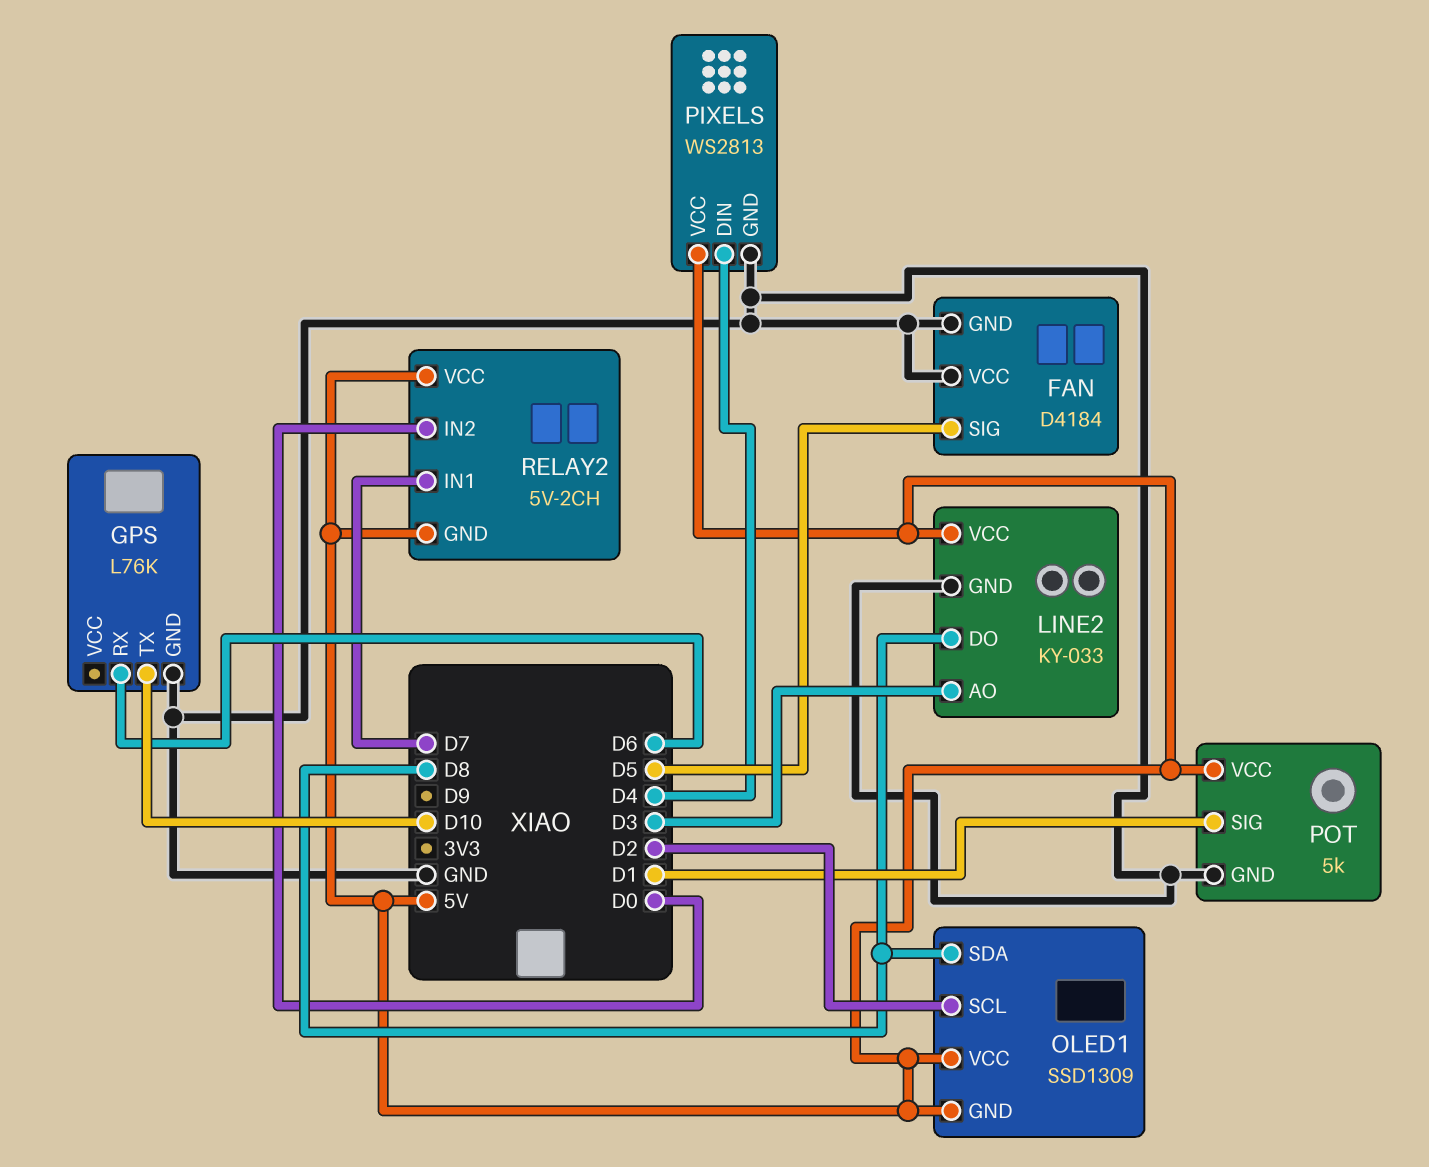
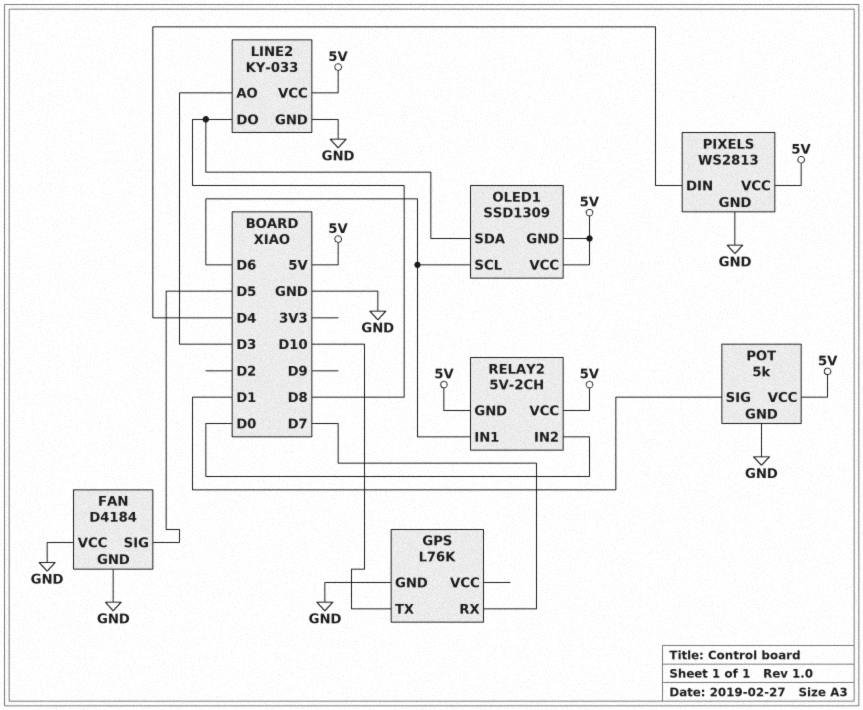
GPS pin RX: D6 -> D7
OLED1 pin SCL: D2 -> D6
RELAY2 pin IN1: D7 -> D6

